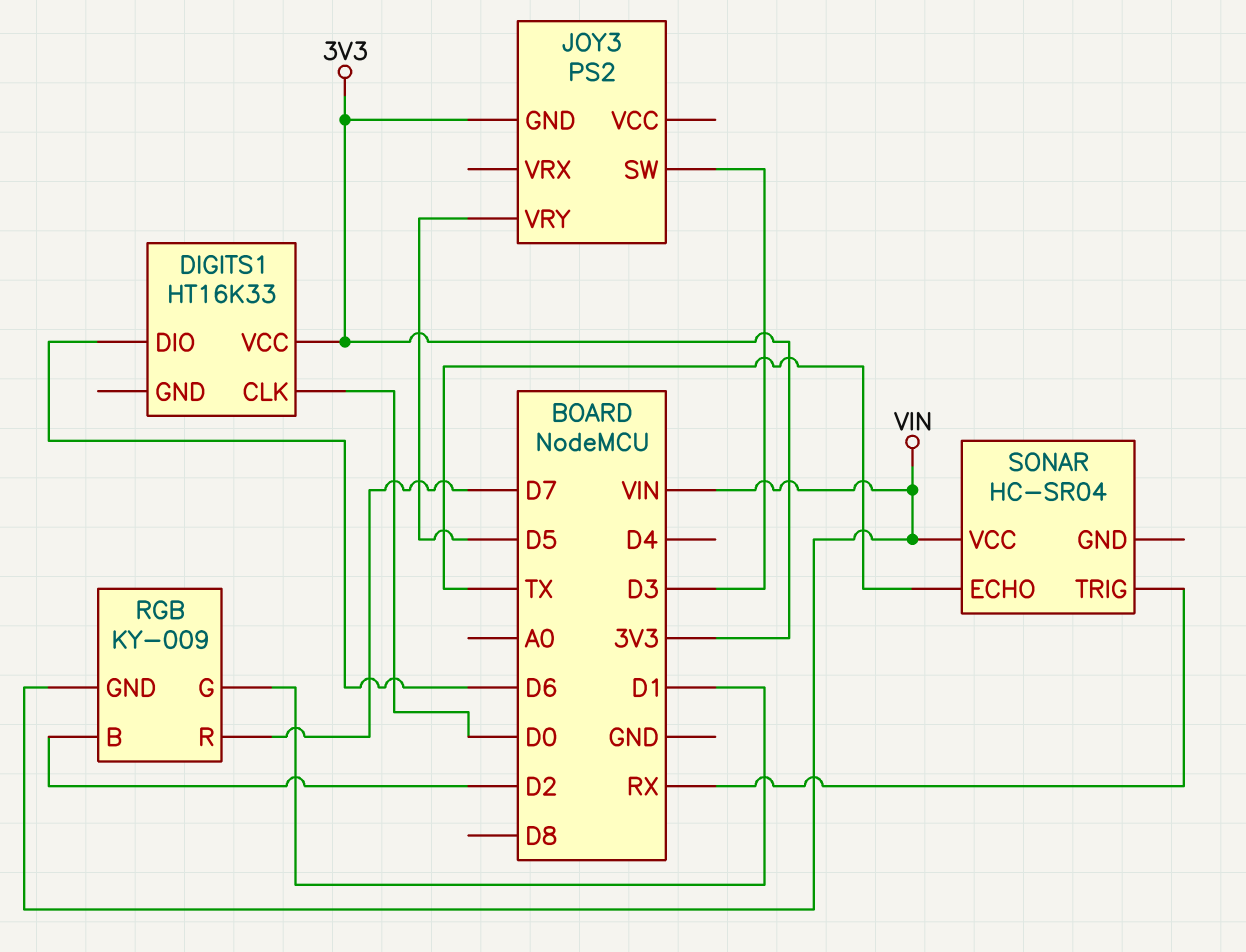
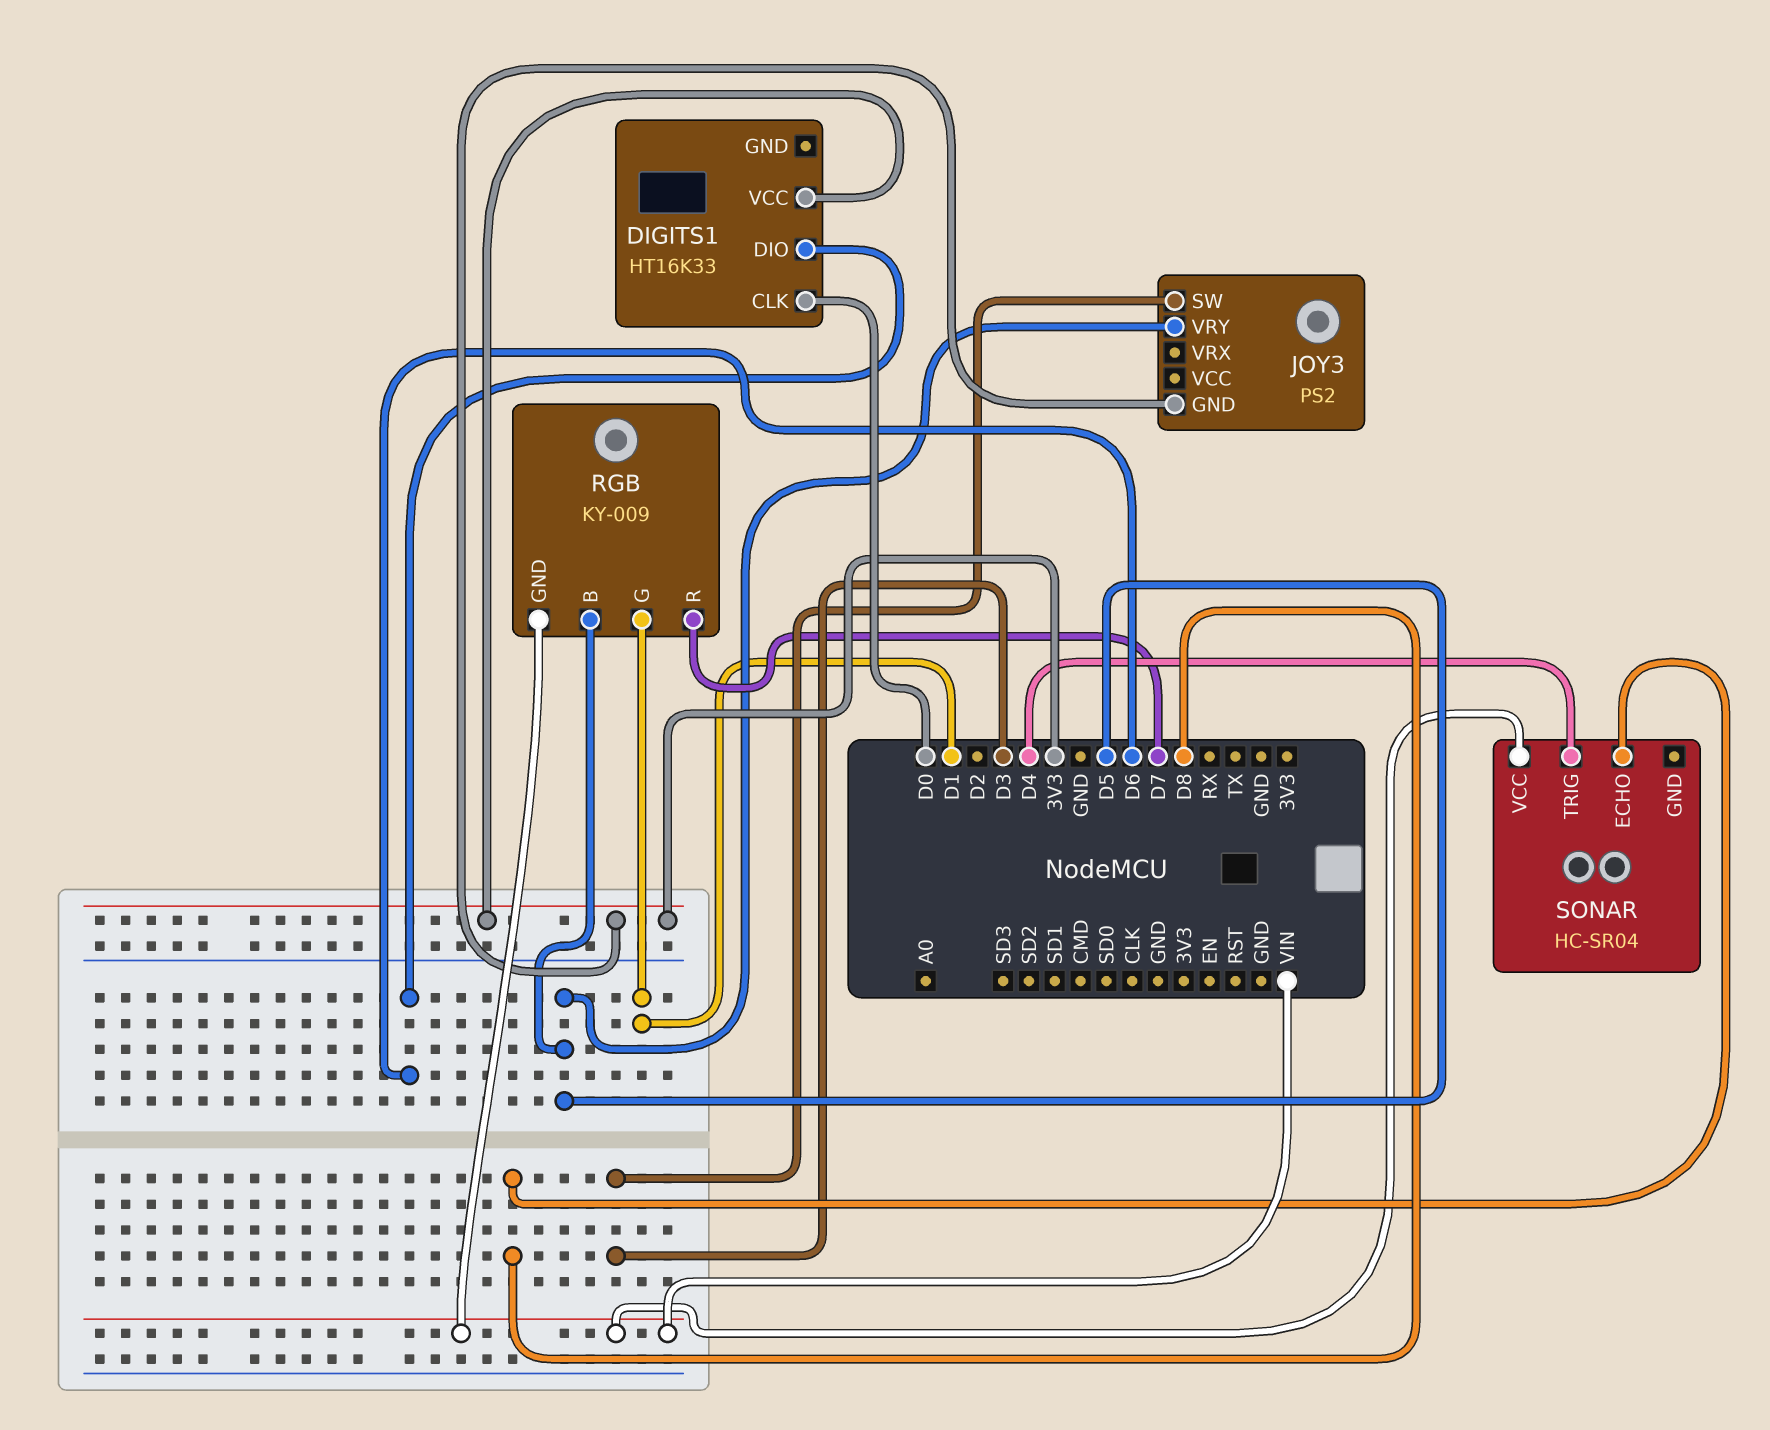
RGB pin B: D2 -> D5
SONAR pin ECHO: TX -> D8
SONAR pin TRIG: RX -> D4

